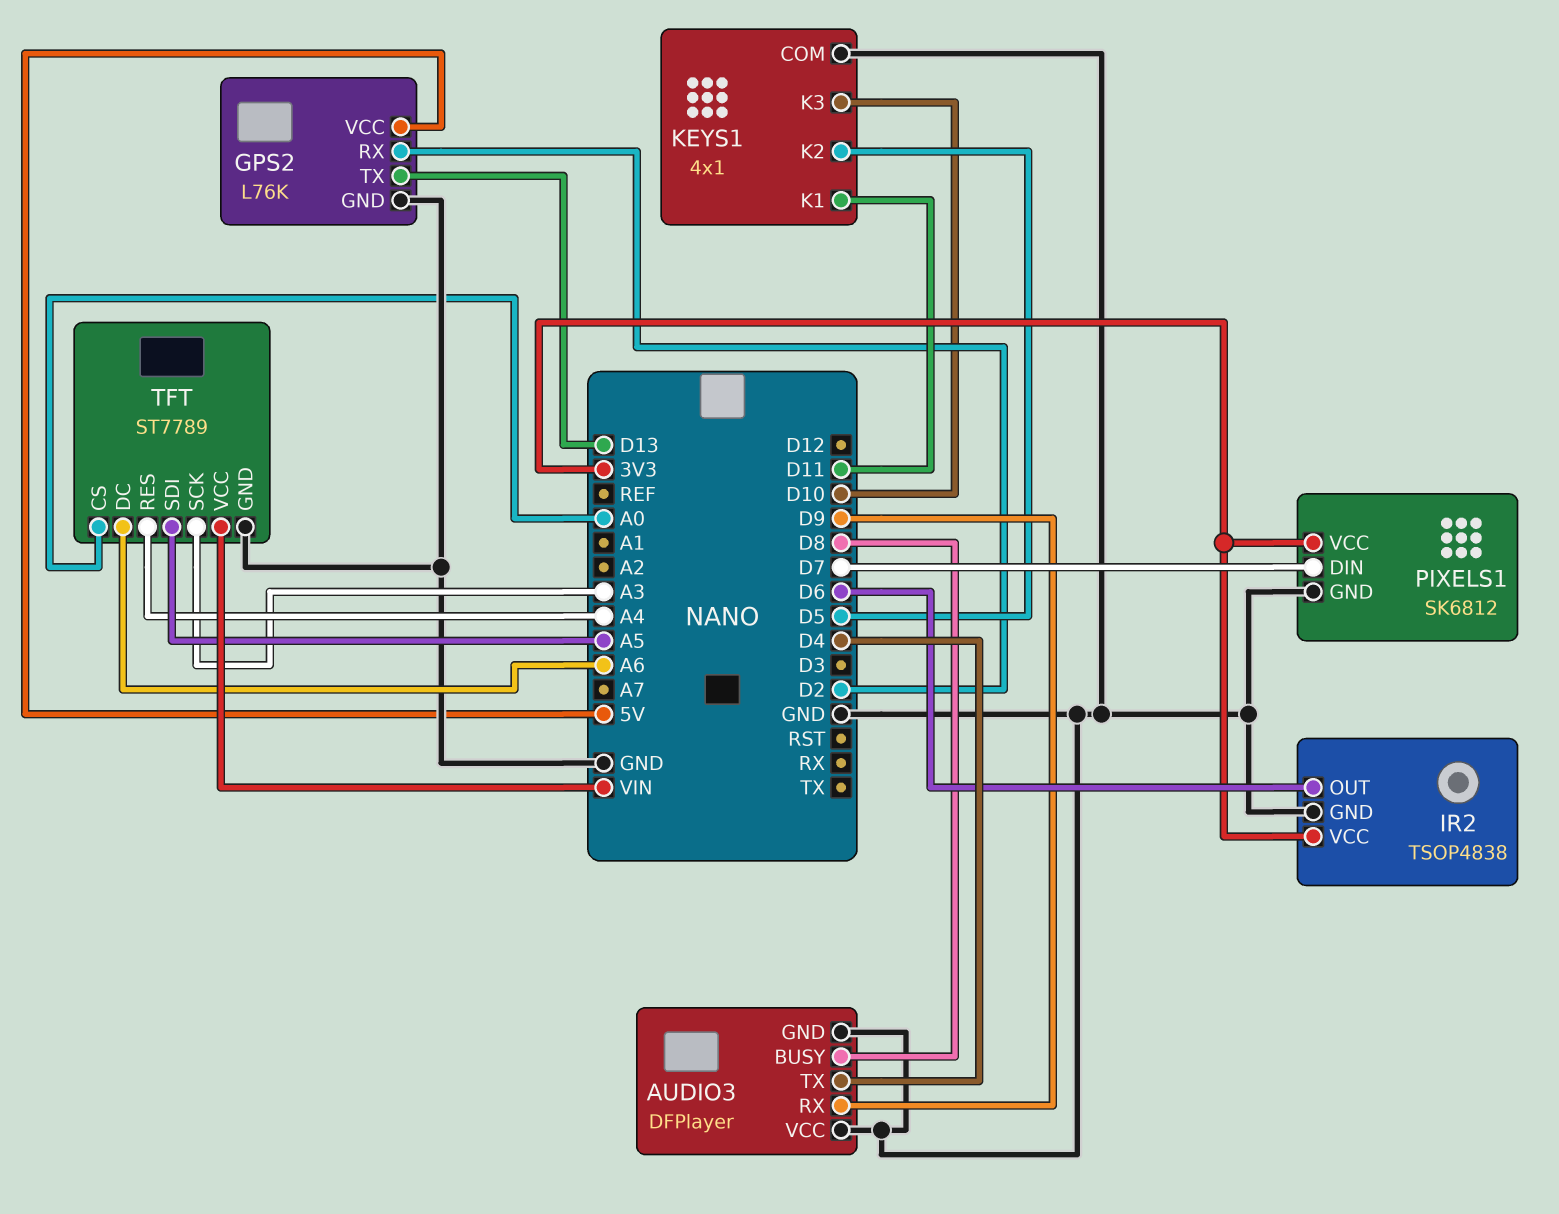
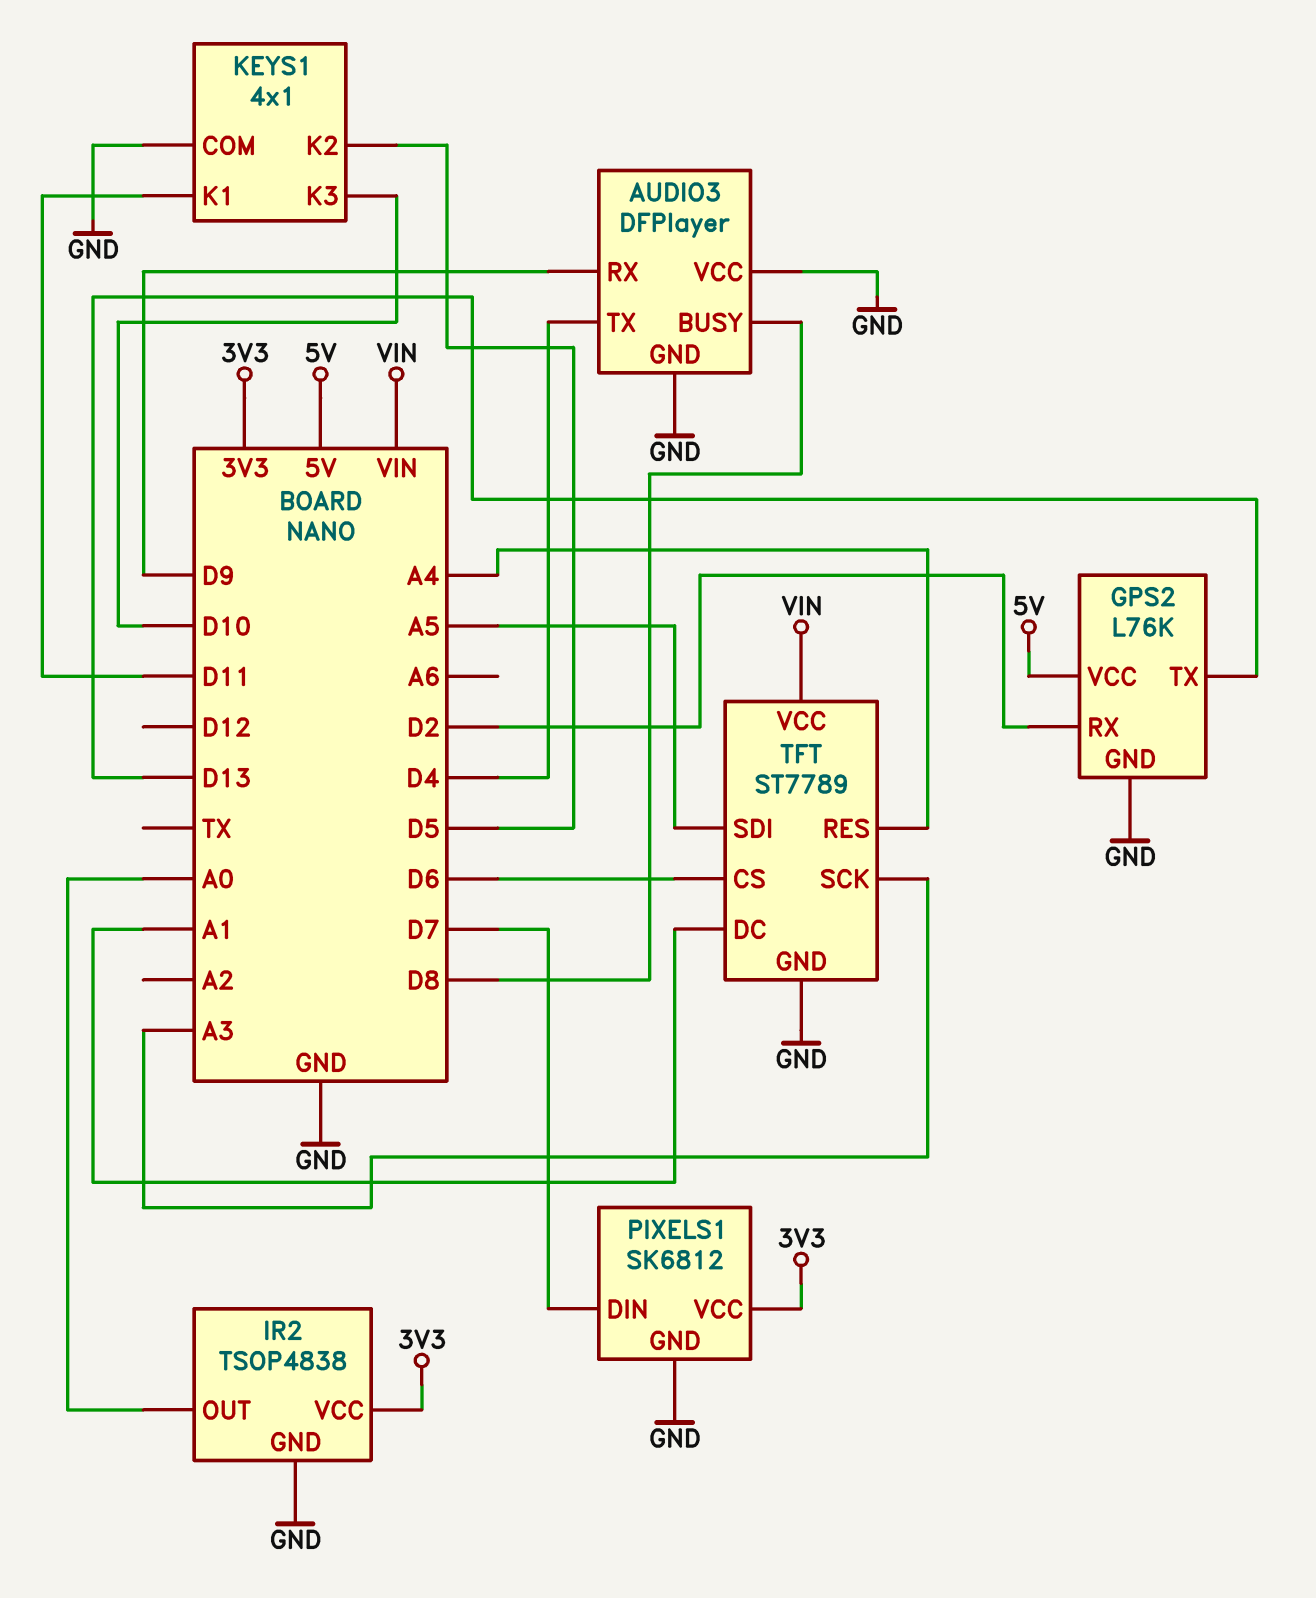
IR2 pin OUT: D6 -> A0
TFT pin CS: A0 -> D6
TFT pin DC: A6 -> A1

